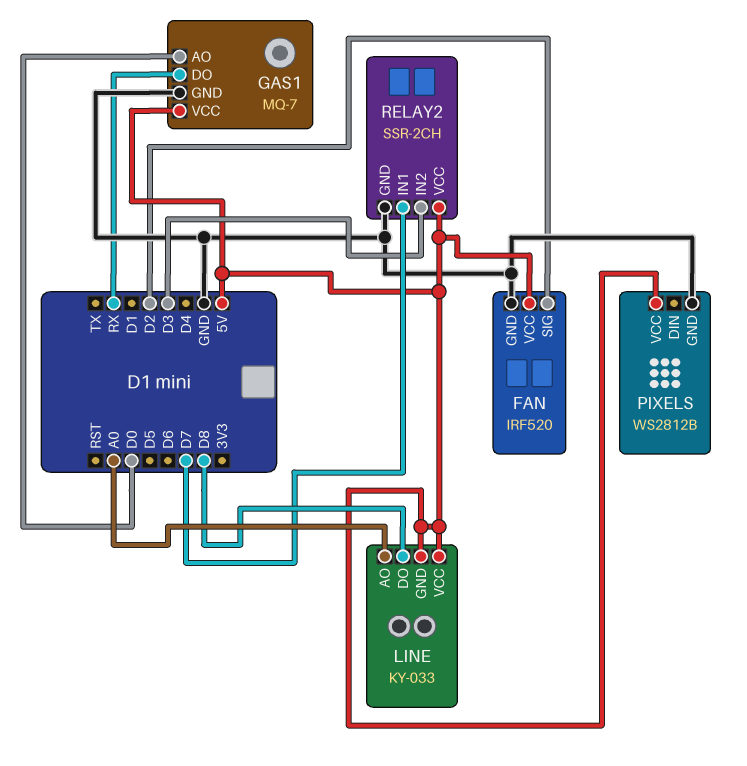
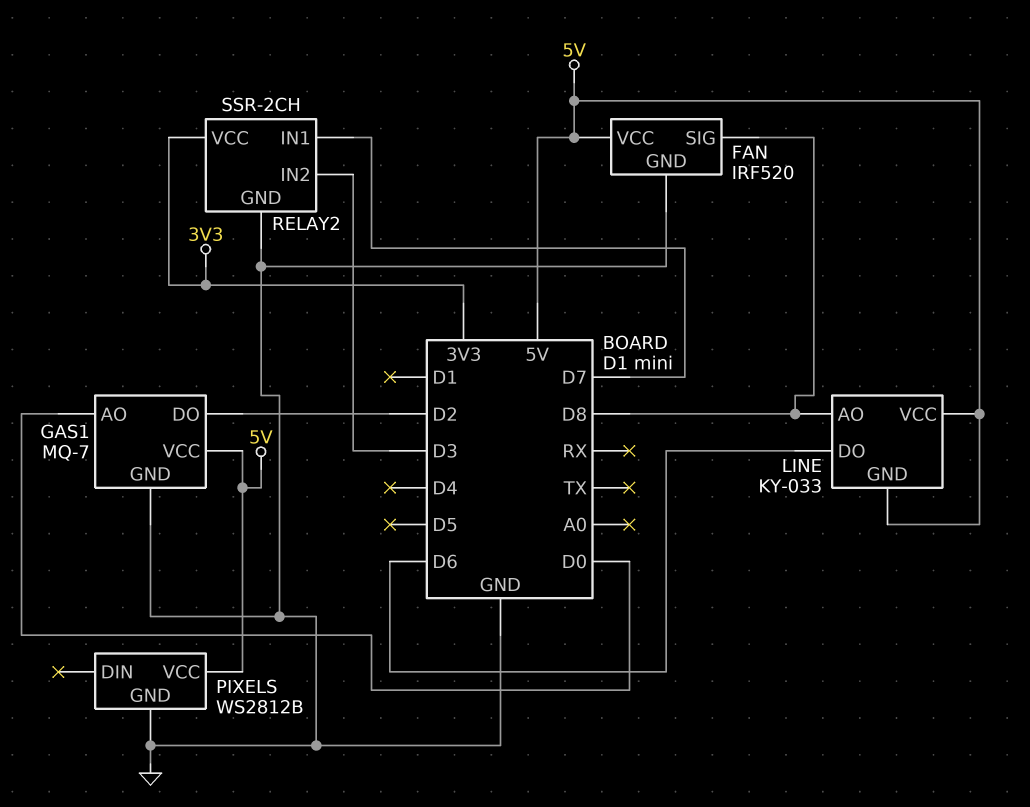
FAN pin SIG: D2 -> D8
GAS1 pin DO: RX -> D2
LINE pin AO: A0 -> D8
LINE pin DO: D8 -> D6
RELAY2 pin VCC: 5V -> 3V3

